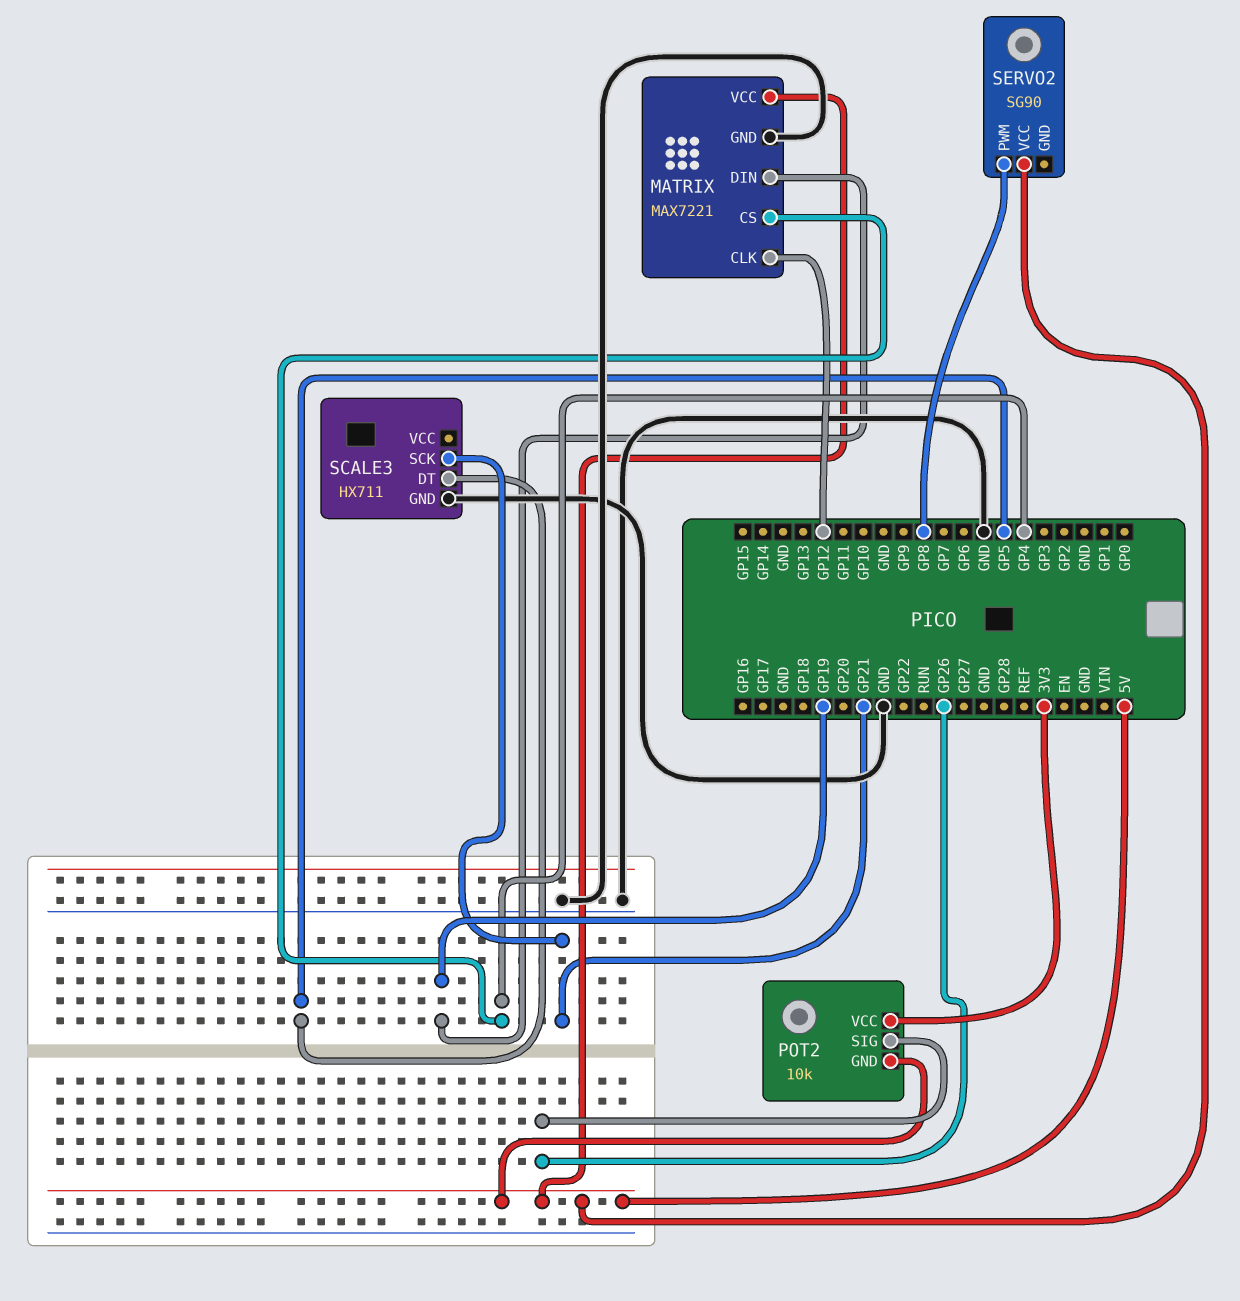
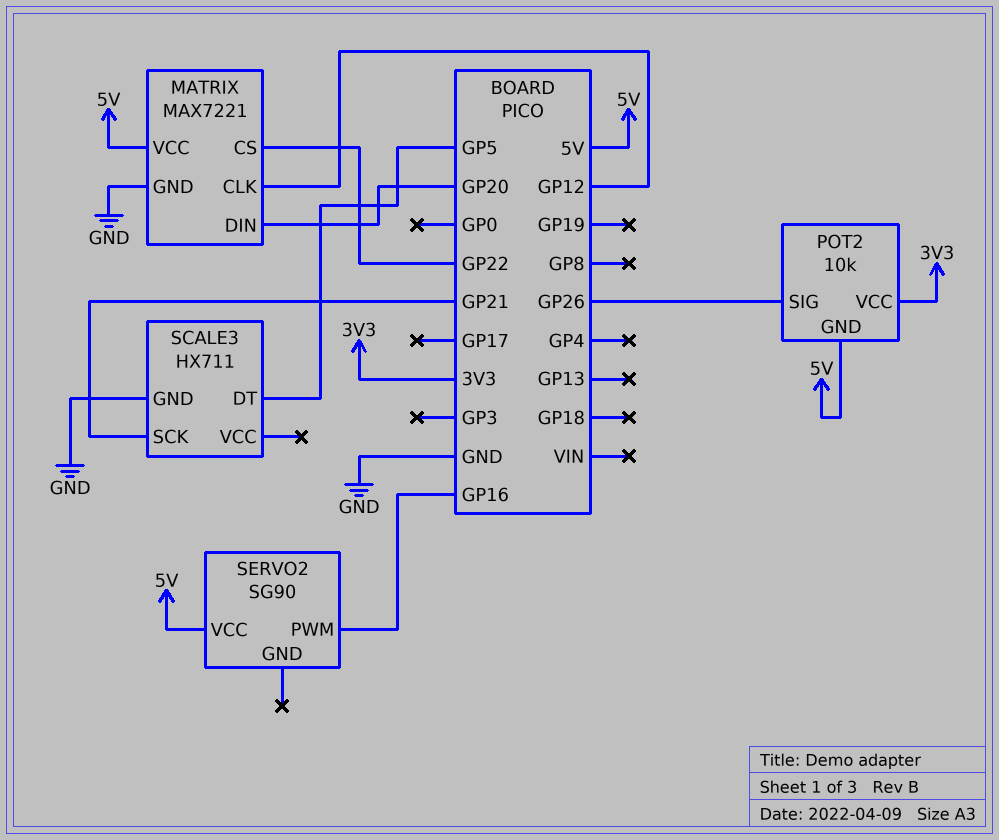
MATRIX pin CS: GP4 -> GP22
MATRIX pin DIN: GP19 -> GP20
SERVO2 pin PWM: GP8 -> GP16

